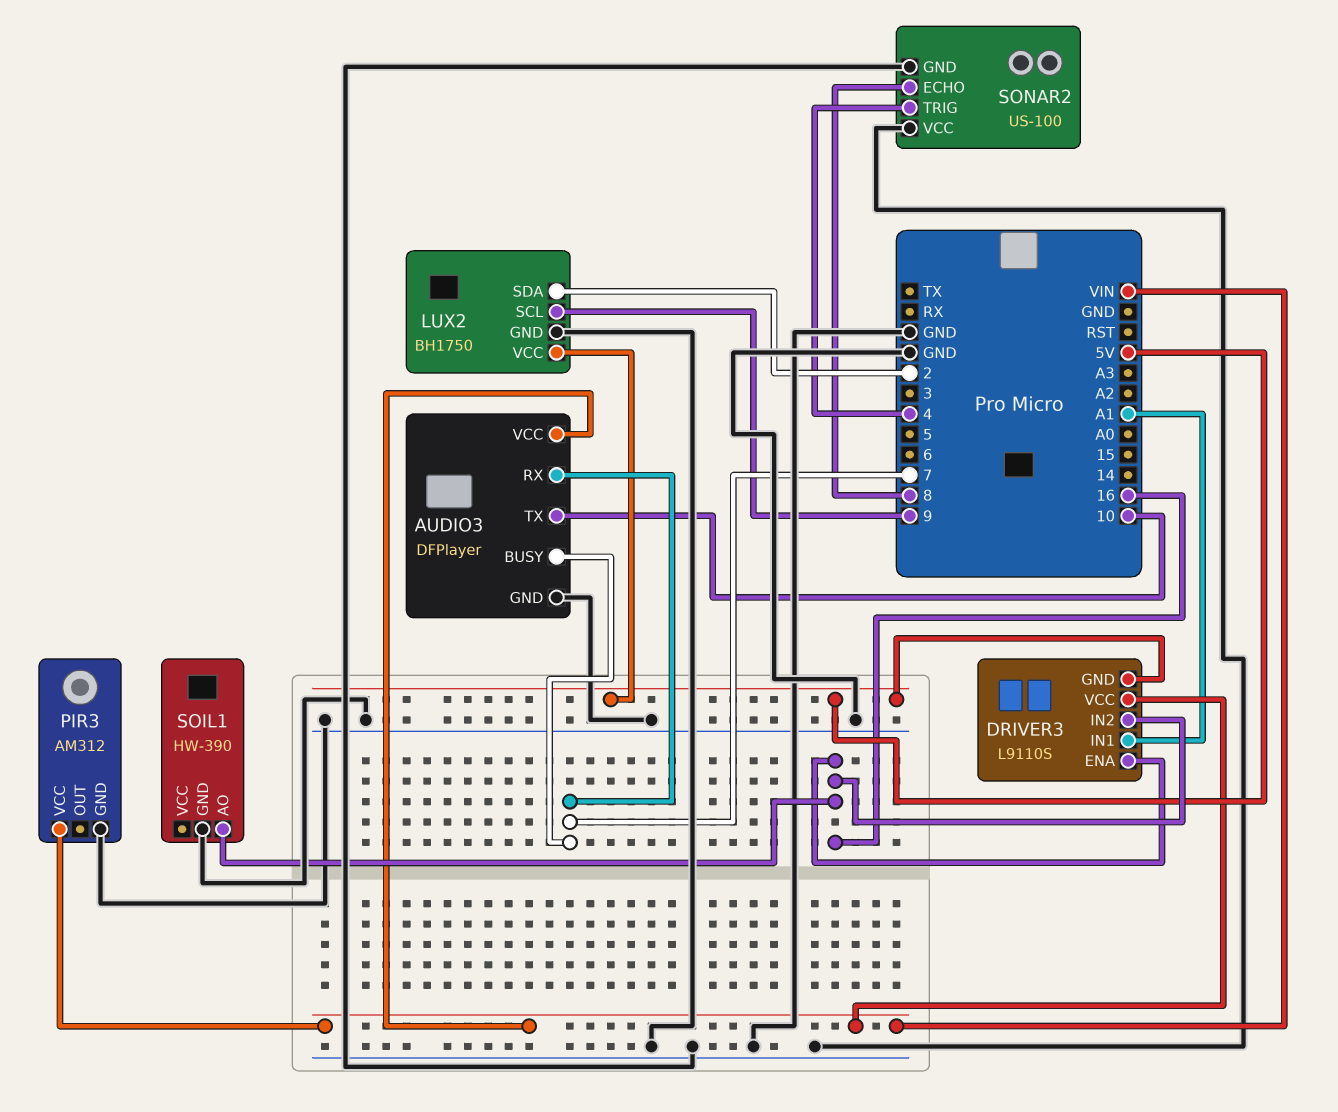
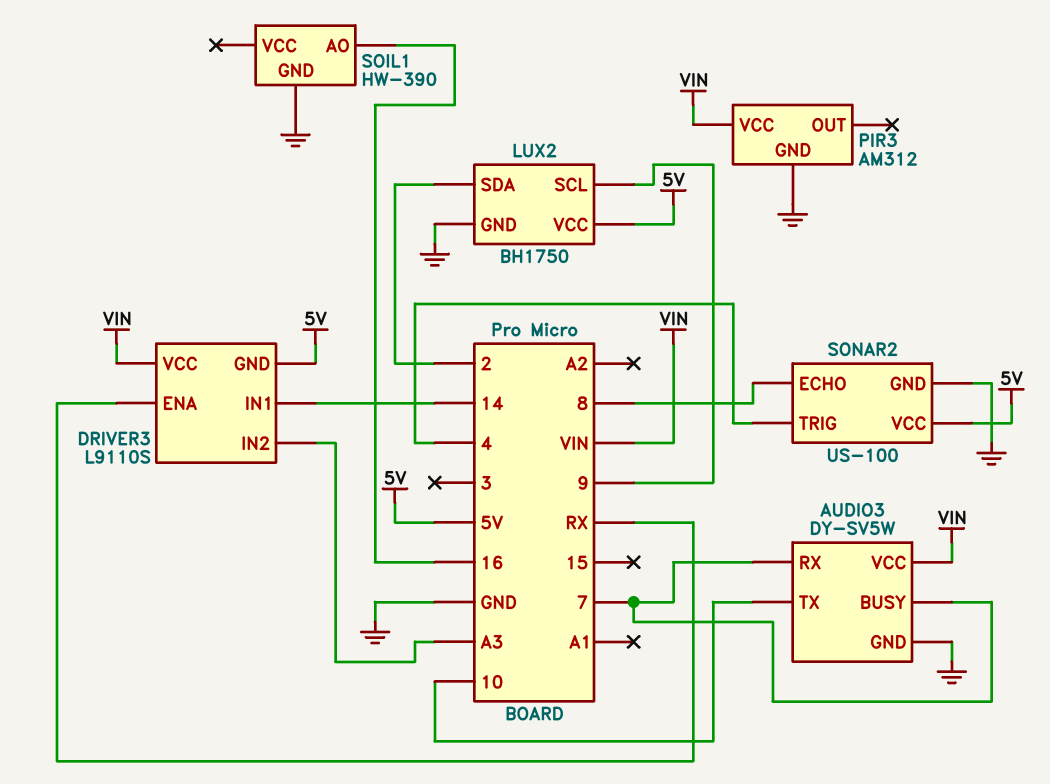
AUDIO3: DFPlayer -> DY-SV5W
DRIVER3 pin ENA: 16 -> RX
DRIVER3 pin IN1: A1 -> 14
DRIVER3 pin IN2: 16 -> A3
SONAR2 pin VCC: GND -> 5V

